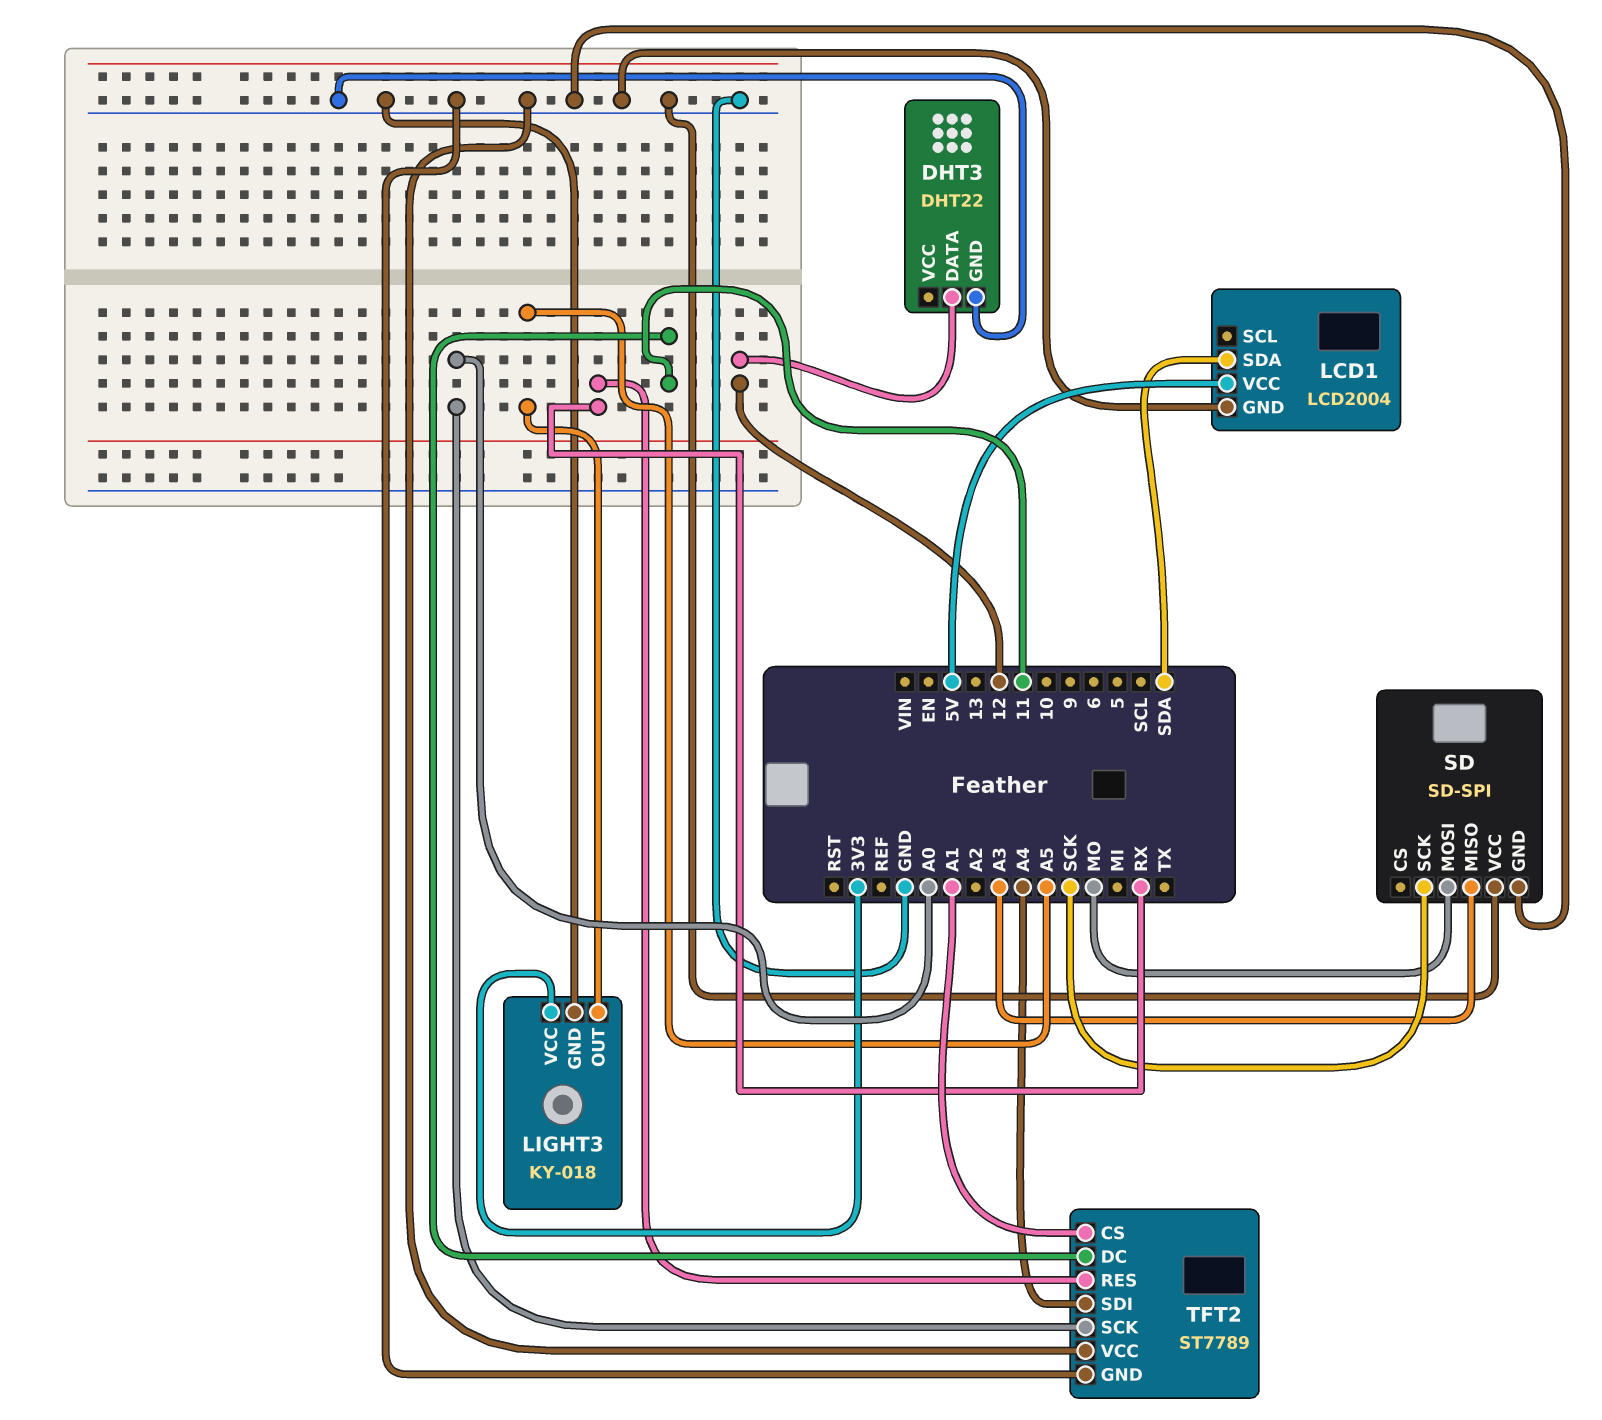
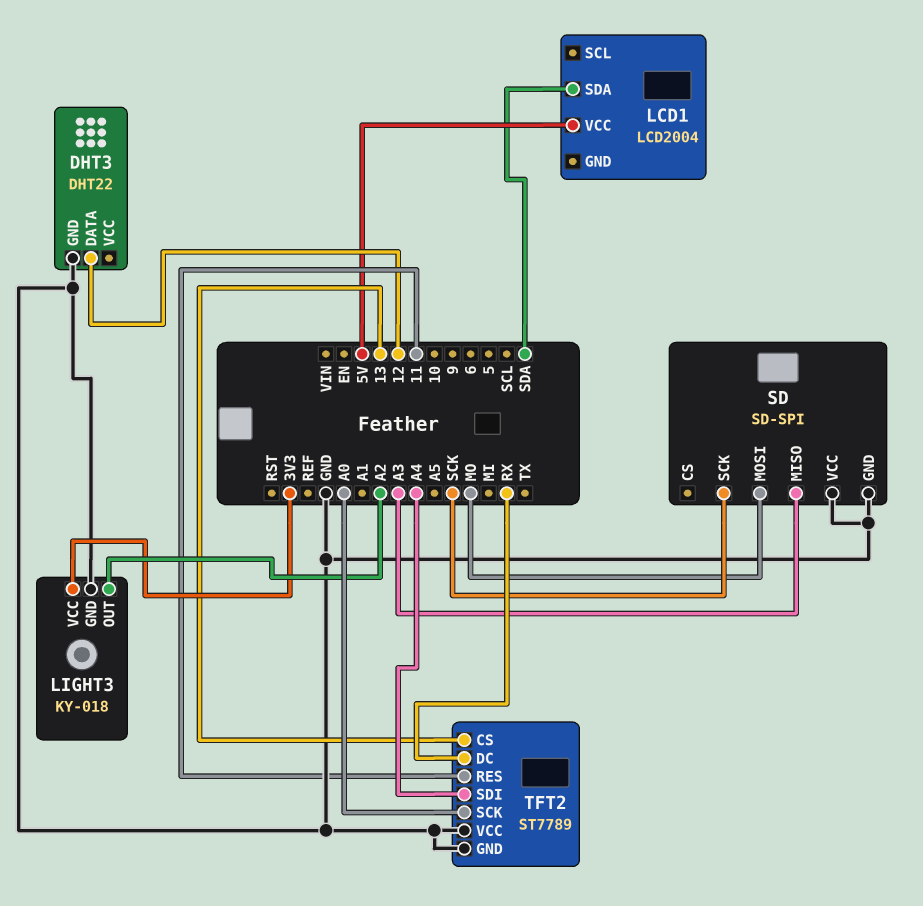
LCD1 pin GND: GND -> none
LIGHT3 pin OUT: A5 -> A2
TFT2 pin CS: A1 -> 13
TFT2 pin DC: 11 -> RX
TFT2 pin RES: RX -> 11

